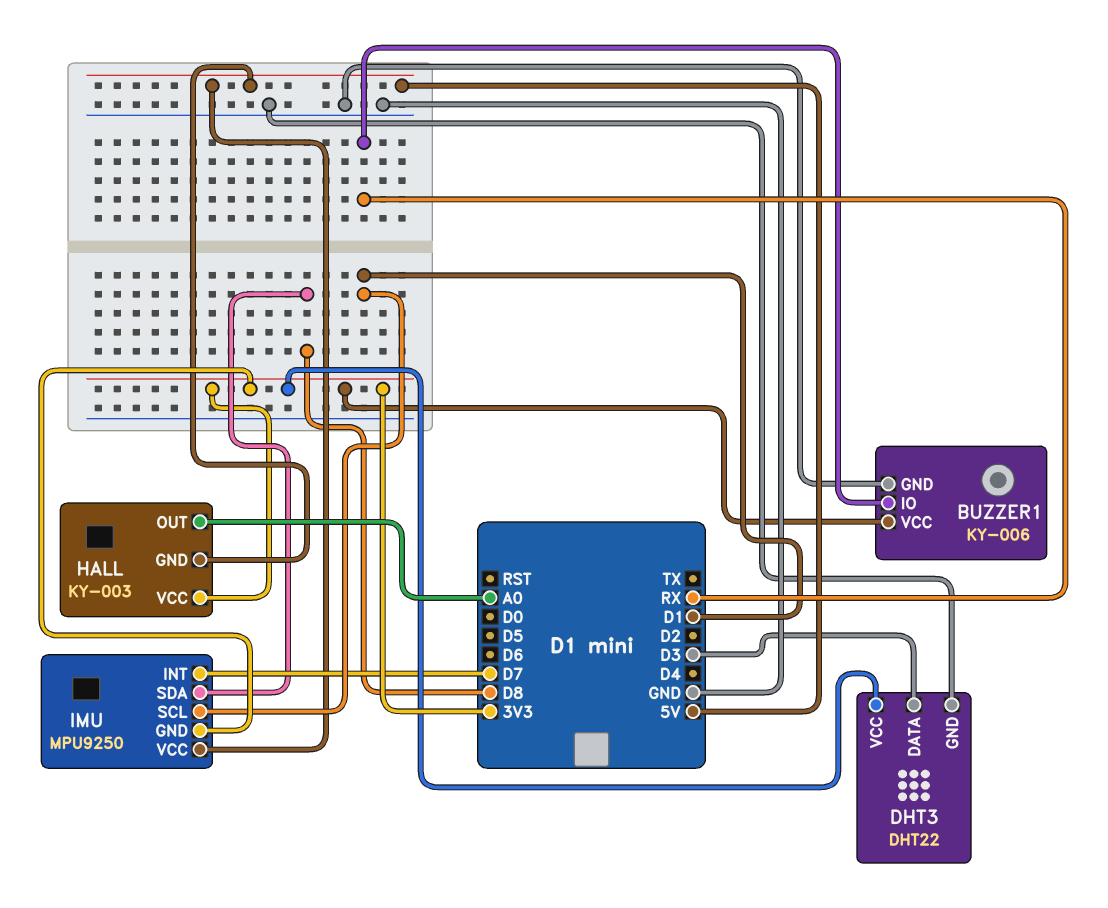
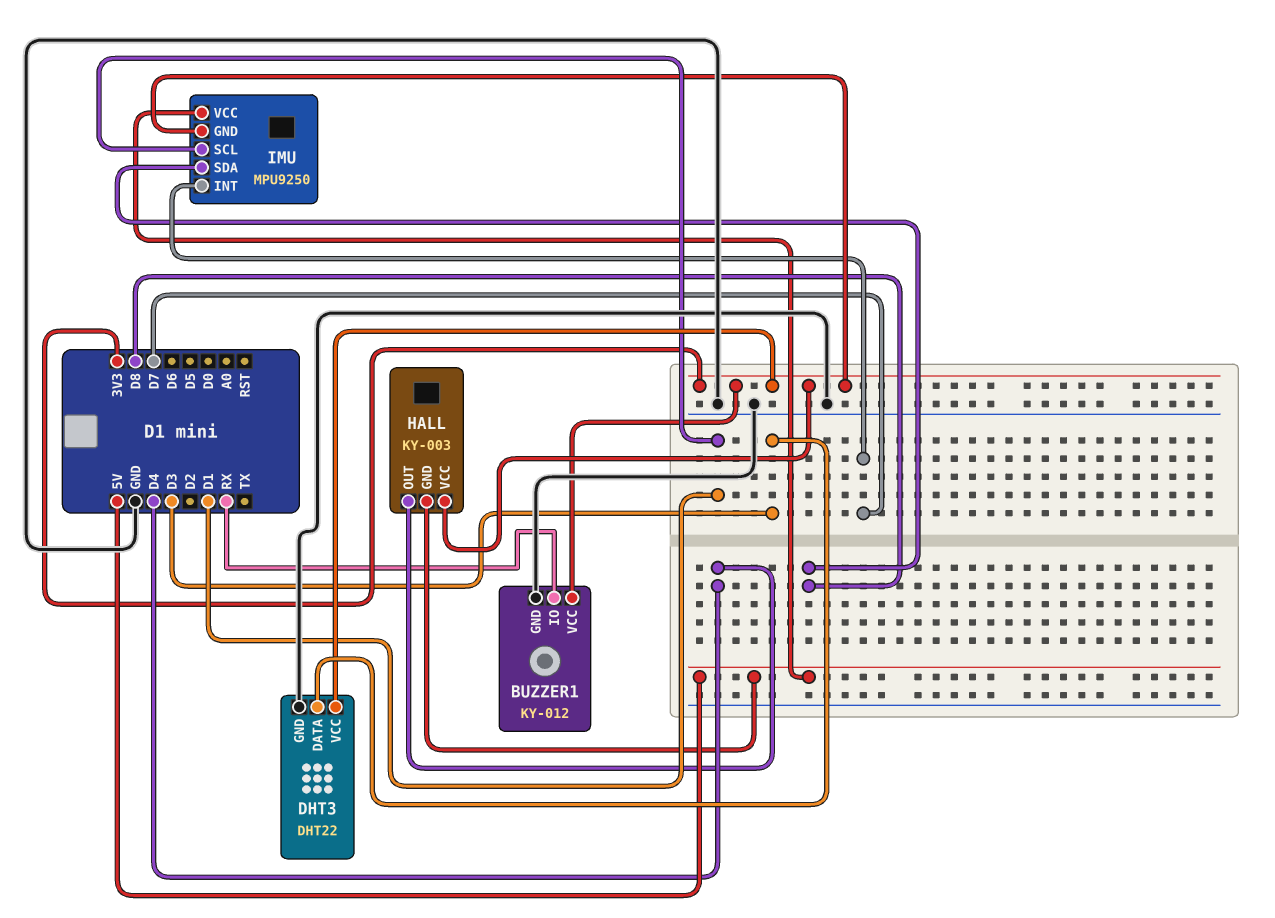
BUZZER1: KY-006 -> KY-012
HALL pin OUT: A0 -> D4

